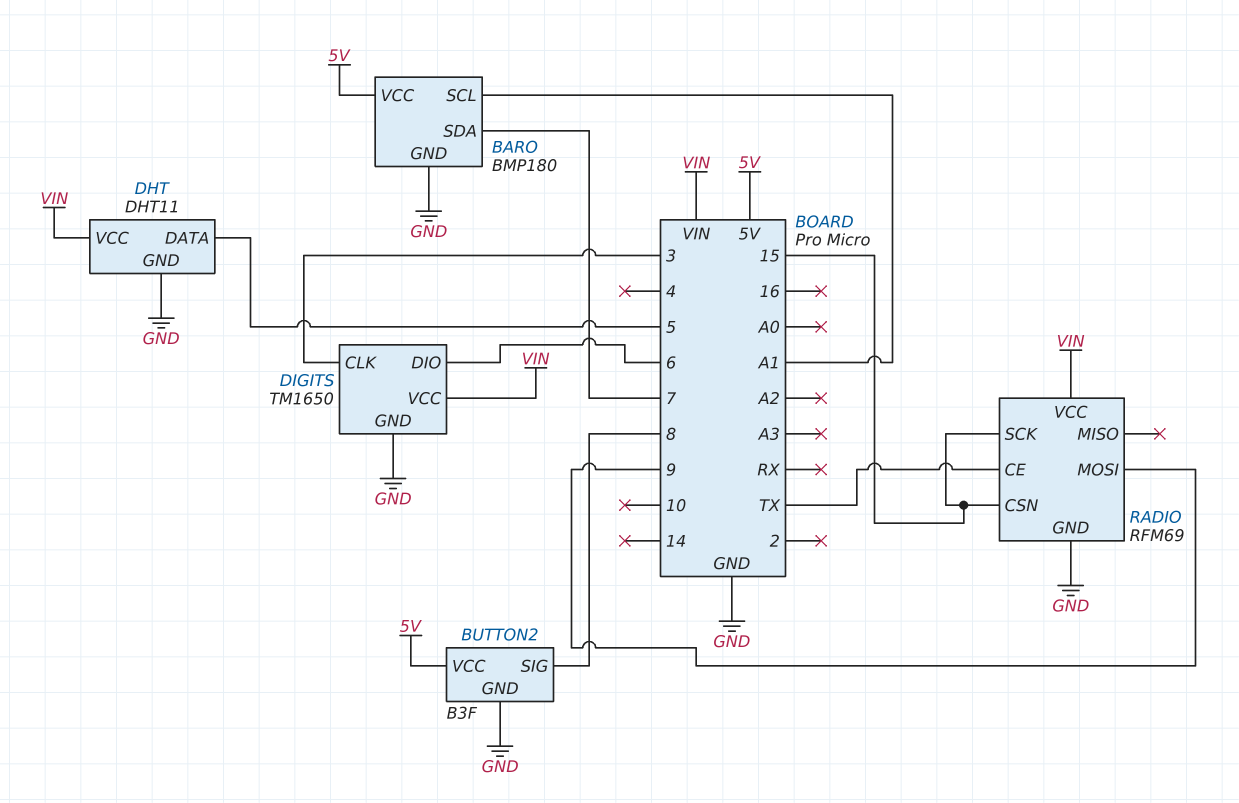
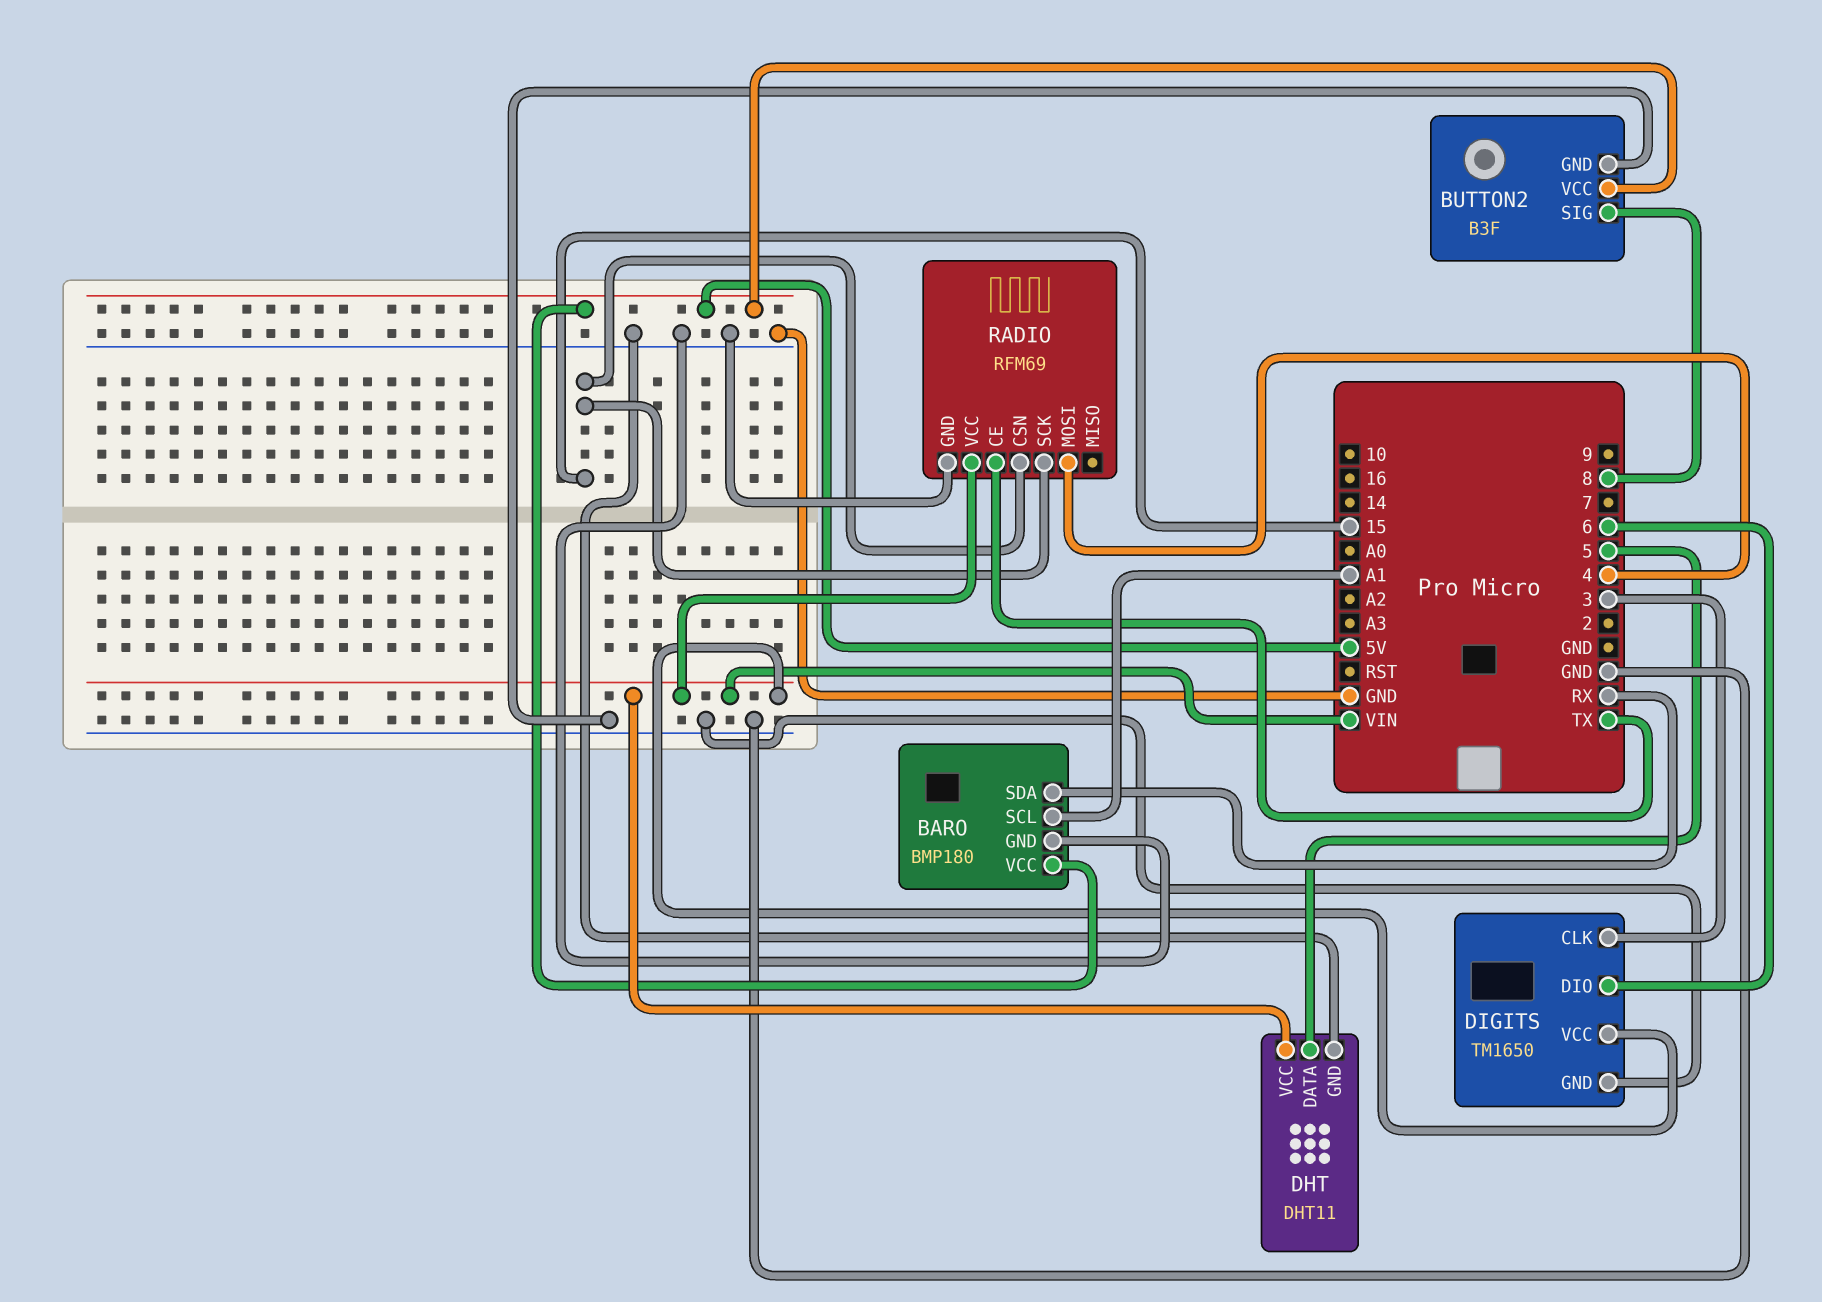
BARO pin SDA: 7 -> RX
RADIO pin MOSI: 9 -> 4

